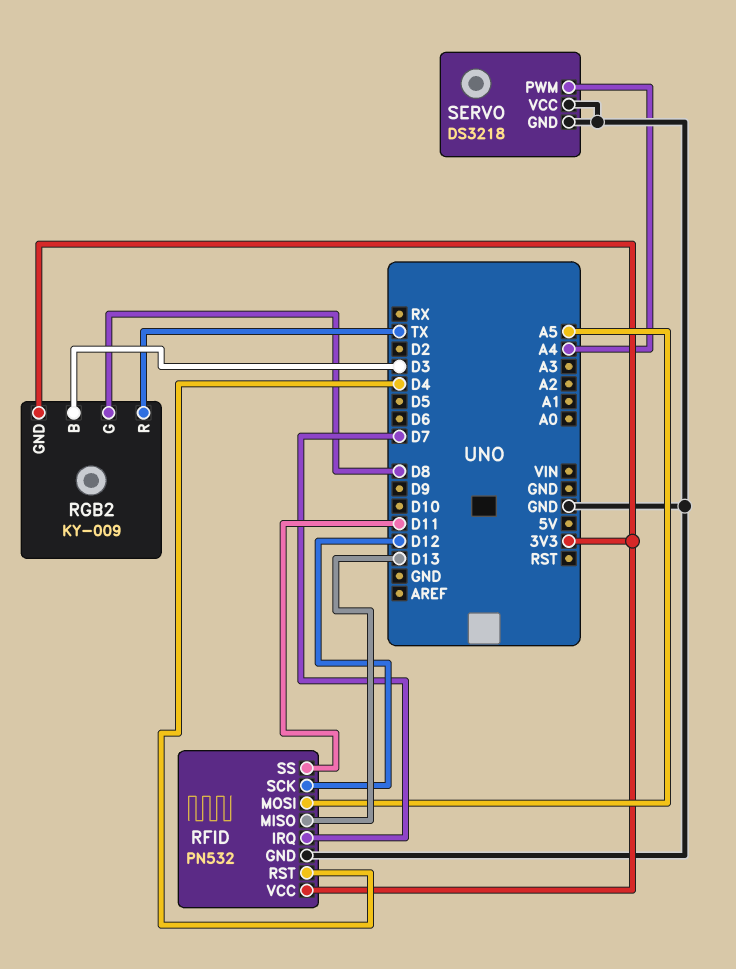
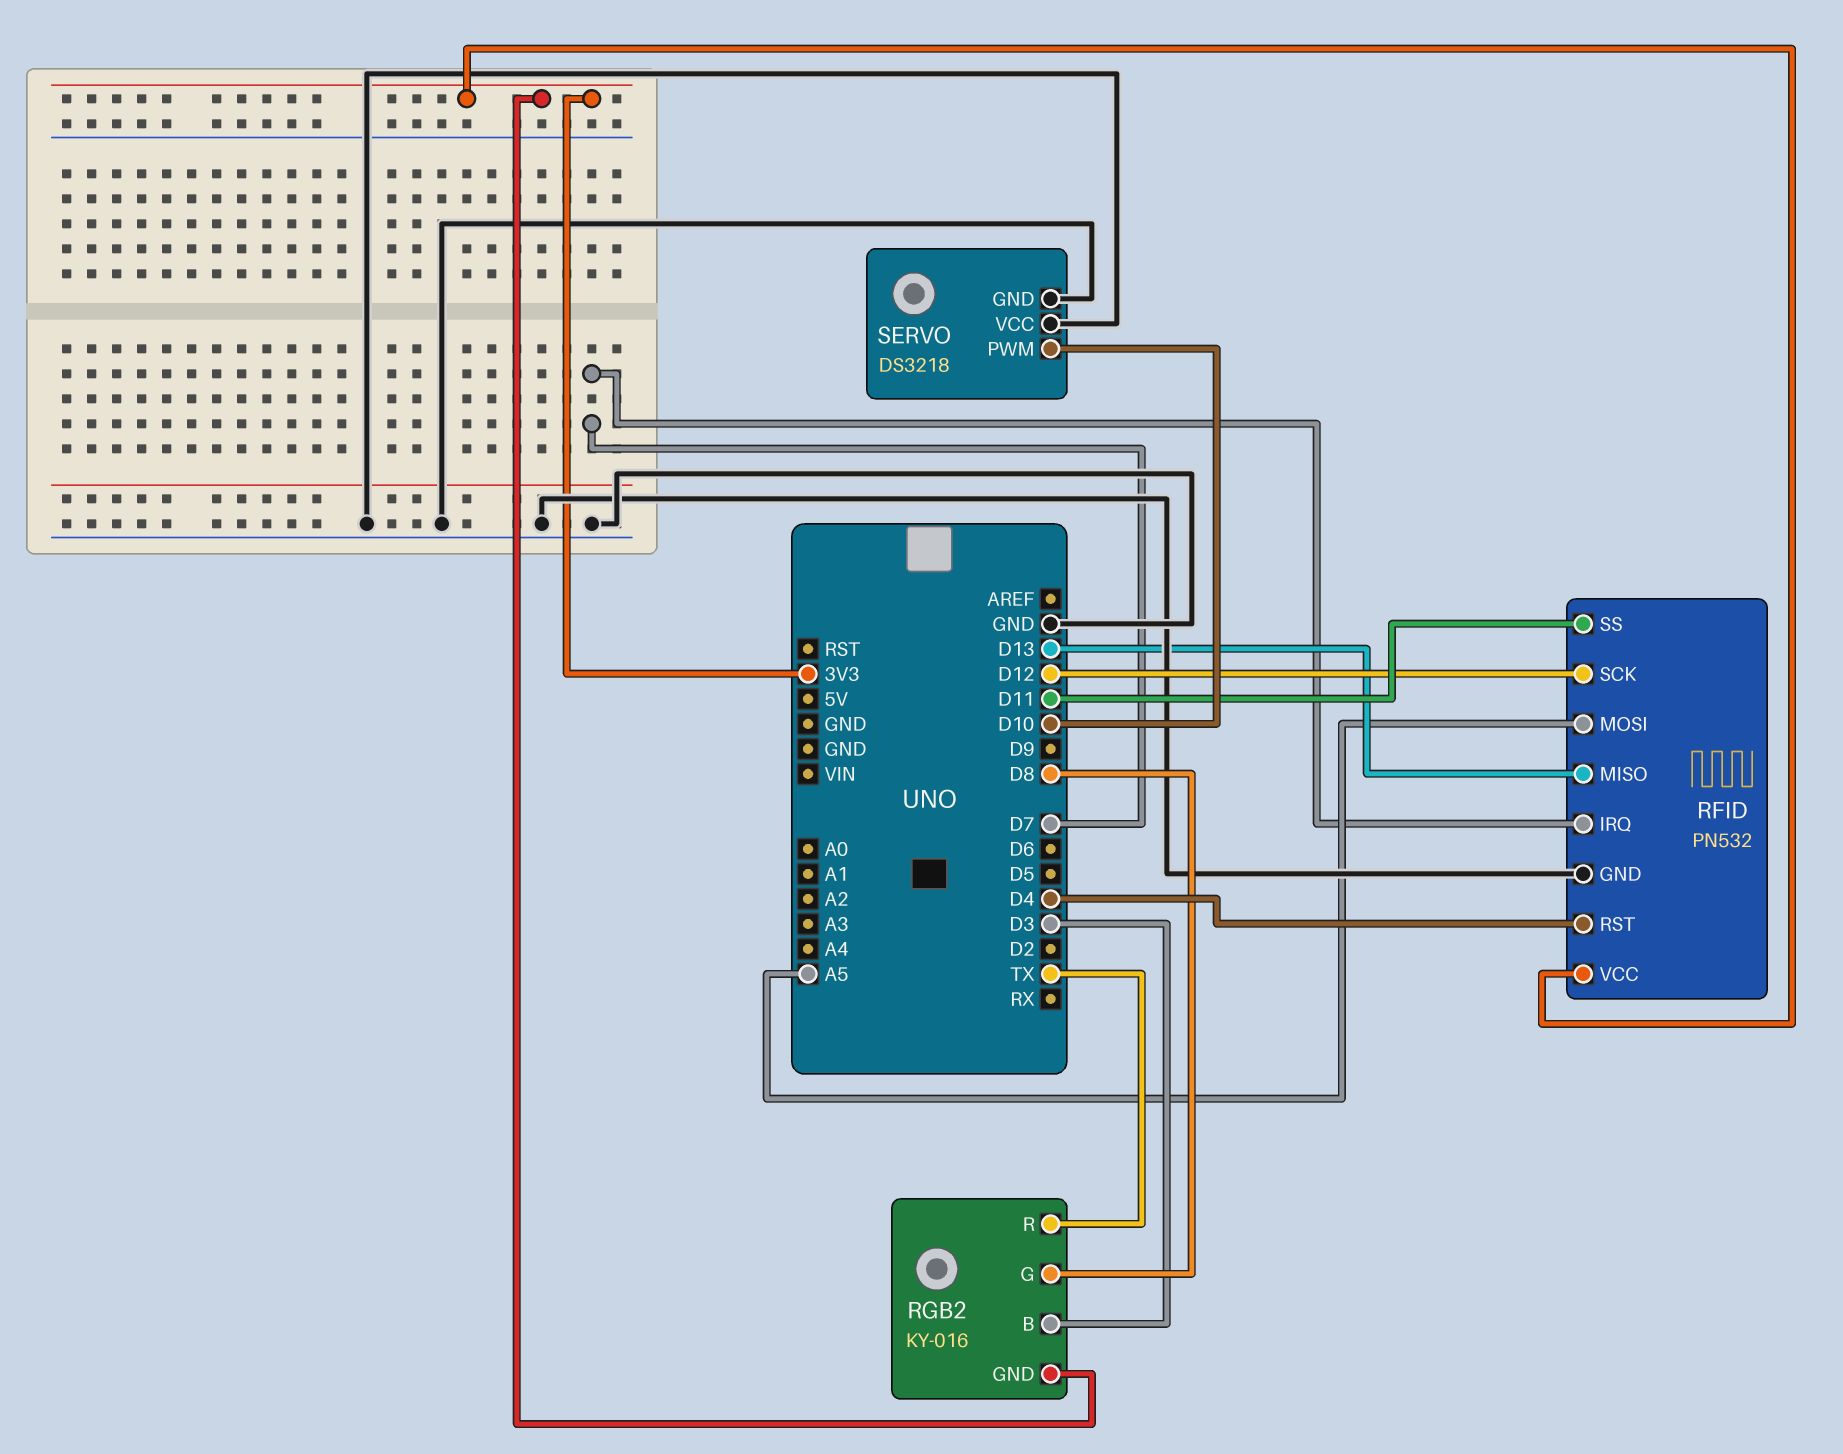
RGB2: KY-009 -> KY-016
SERVO pin PWM: A4 -> D10

